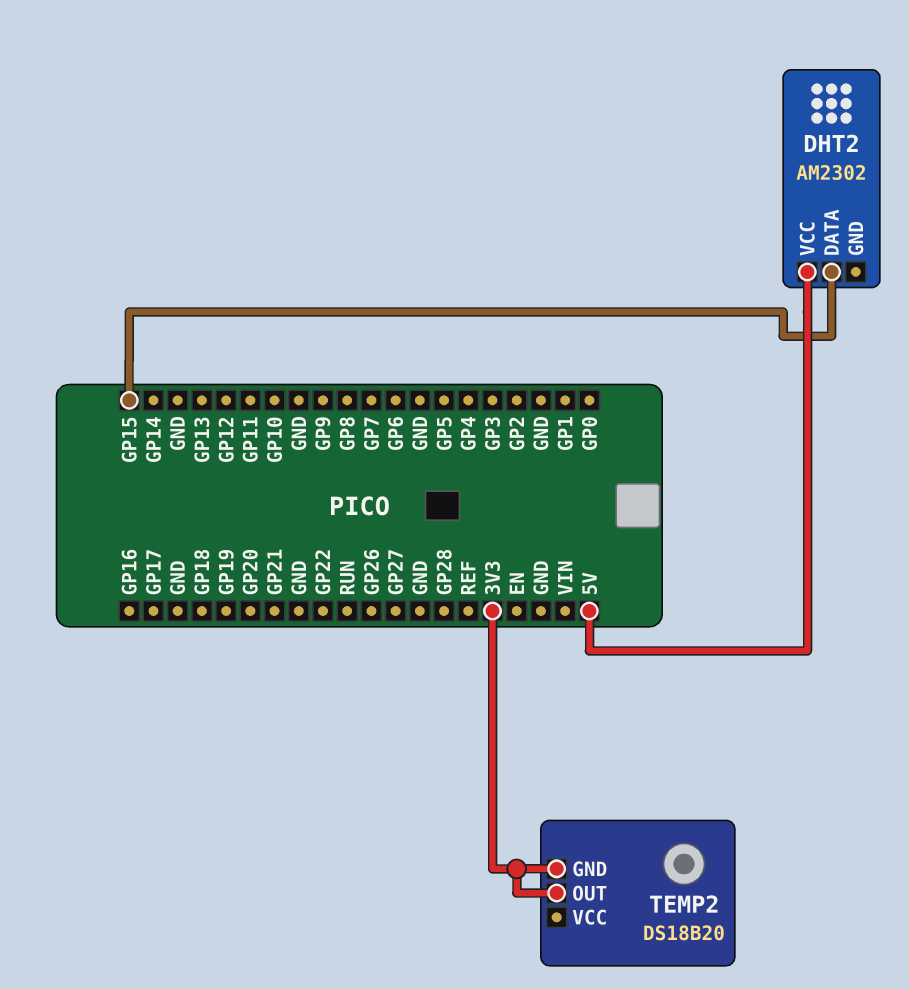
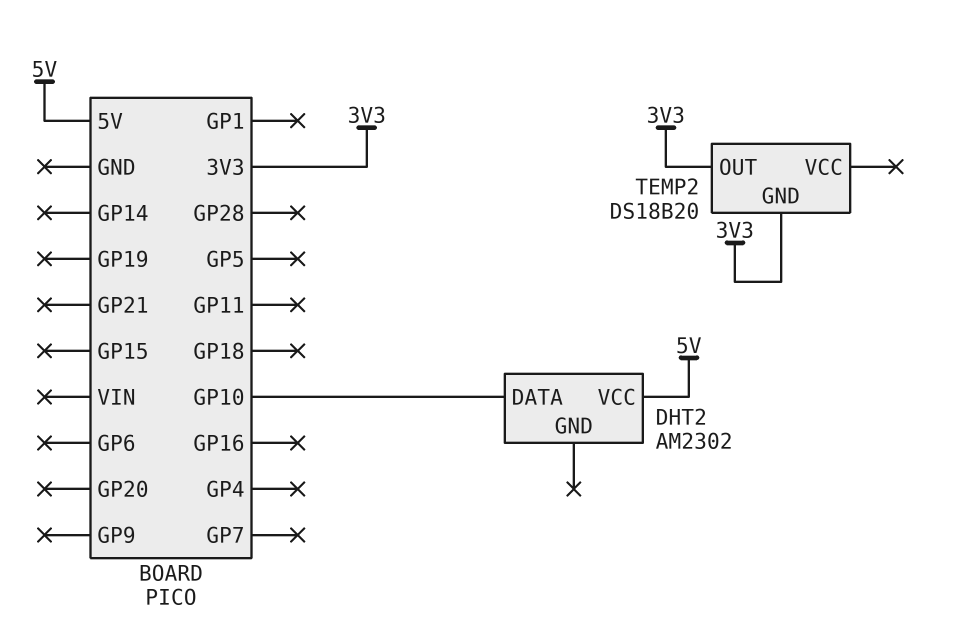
DHT2 pin DATA: GP15 -> GP10

